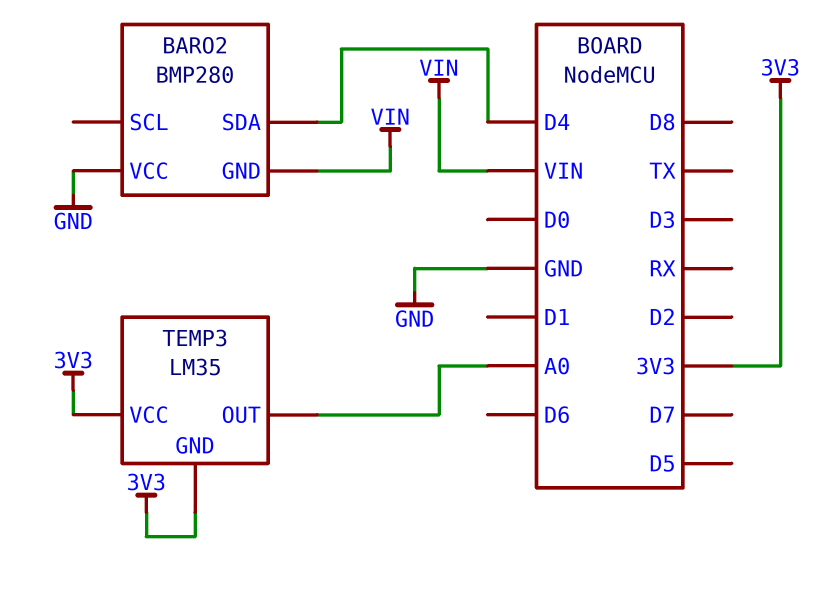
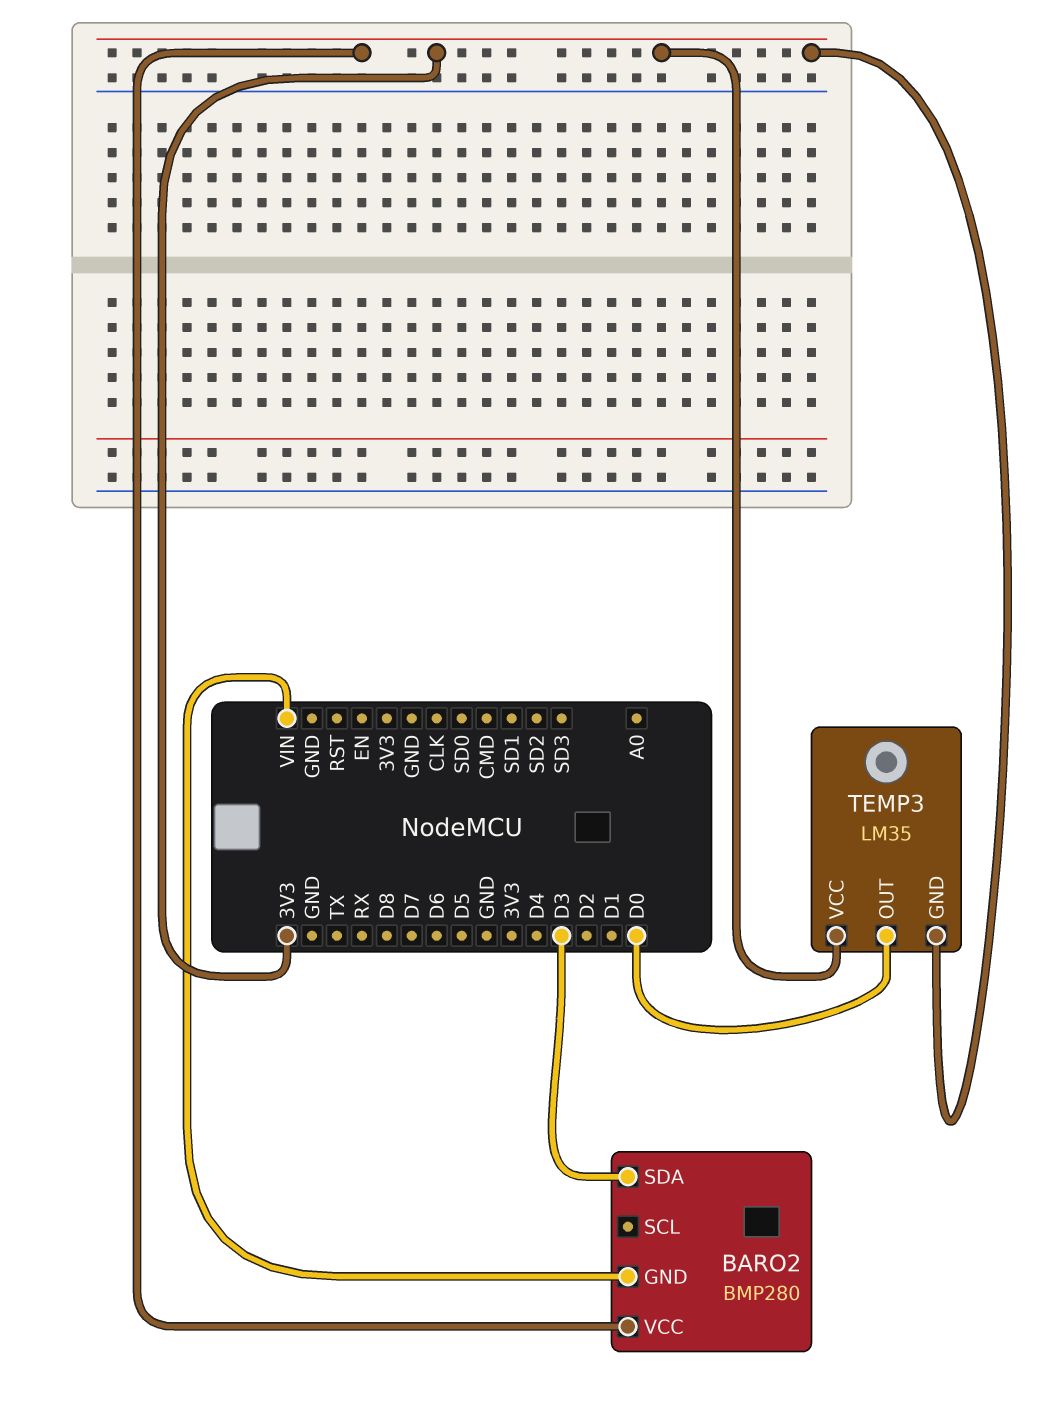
BARO2 pin SDA: D4 -> D3
BARO2 pin VCC: GND -> 3V3
TEMP3 pin OUT: A0 -> D0

